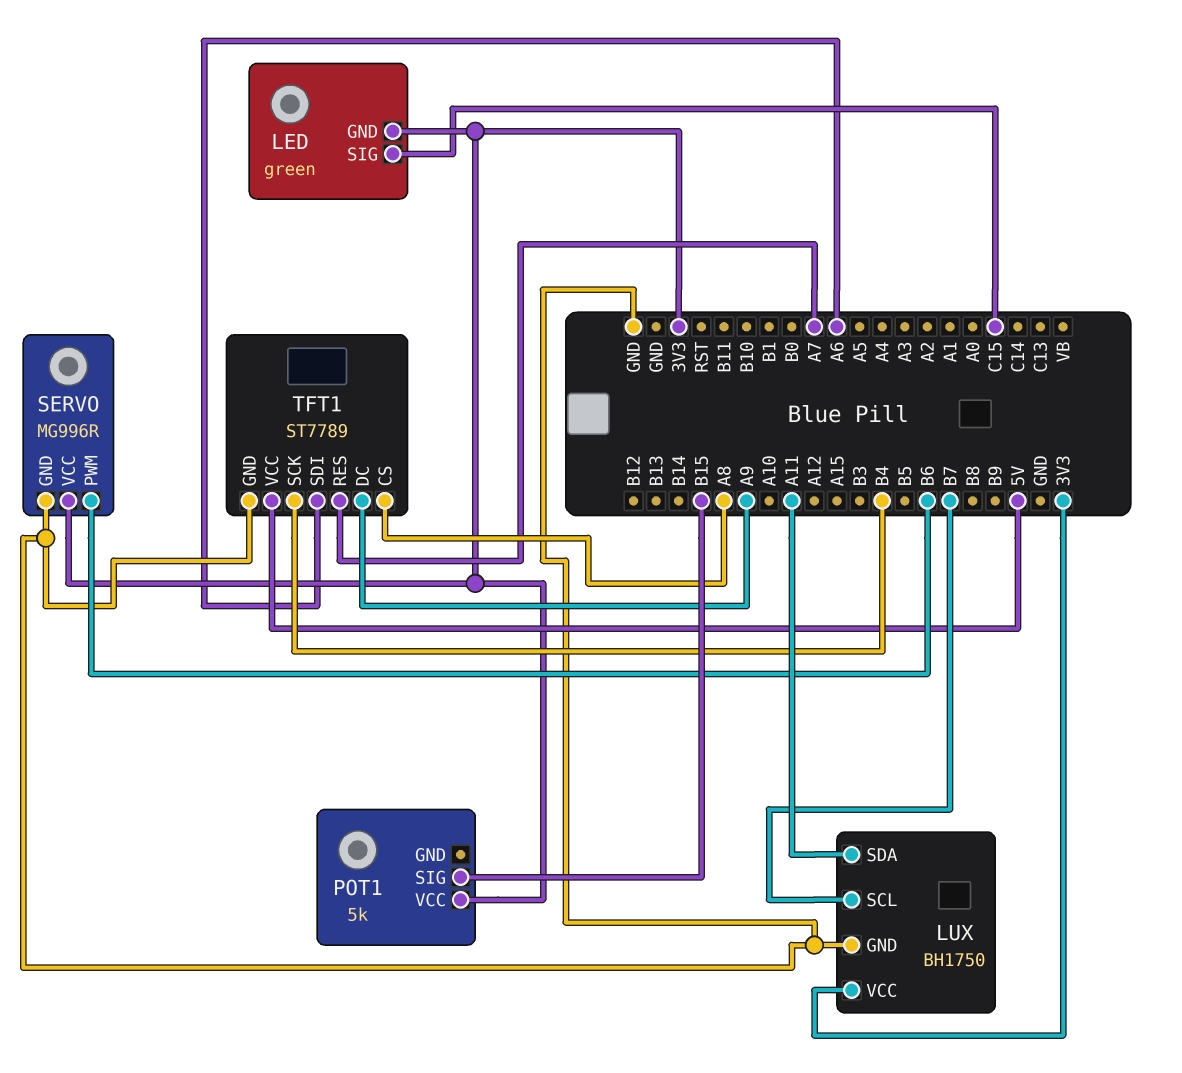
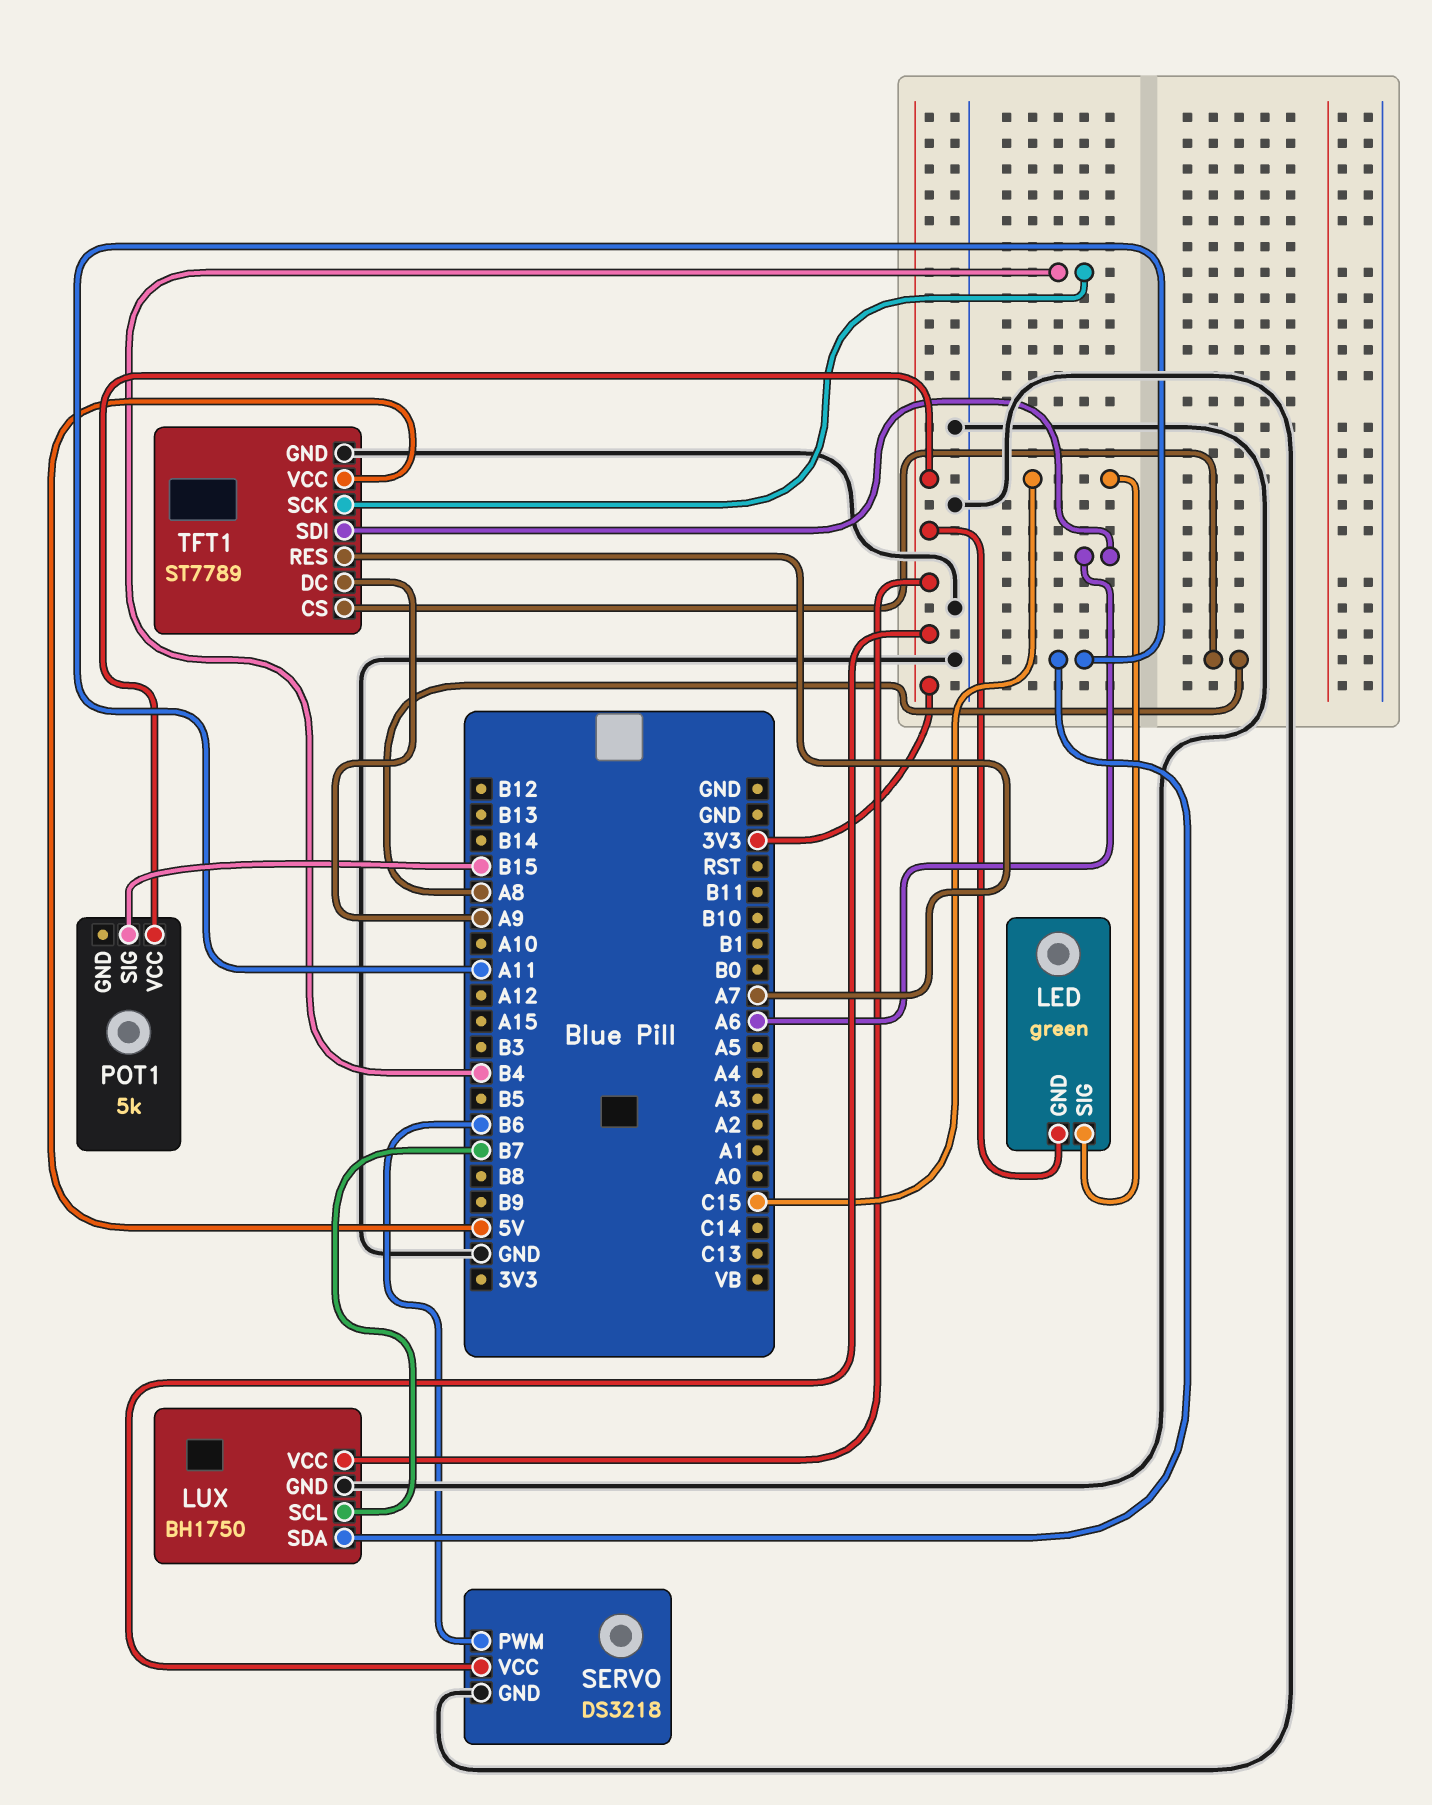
SERVO: MG996R -> DS3218

